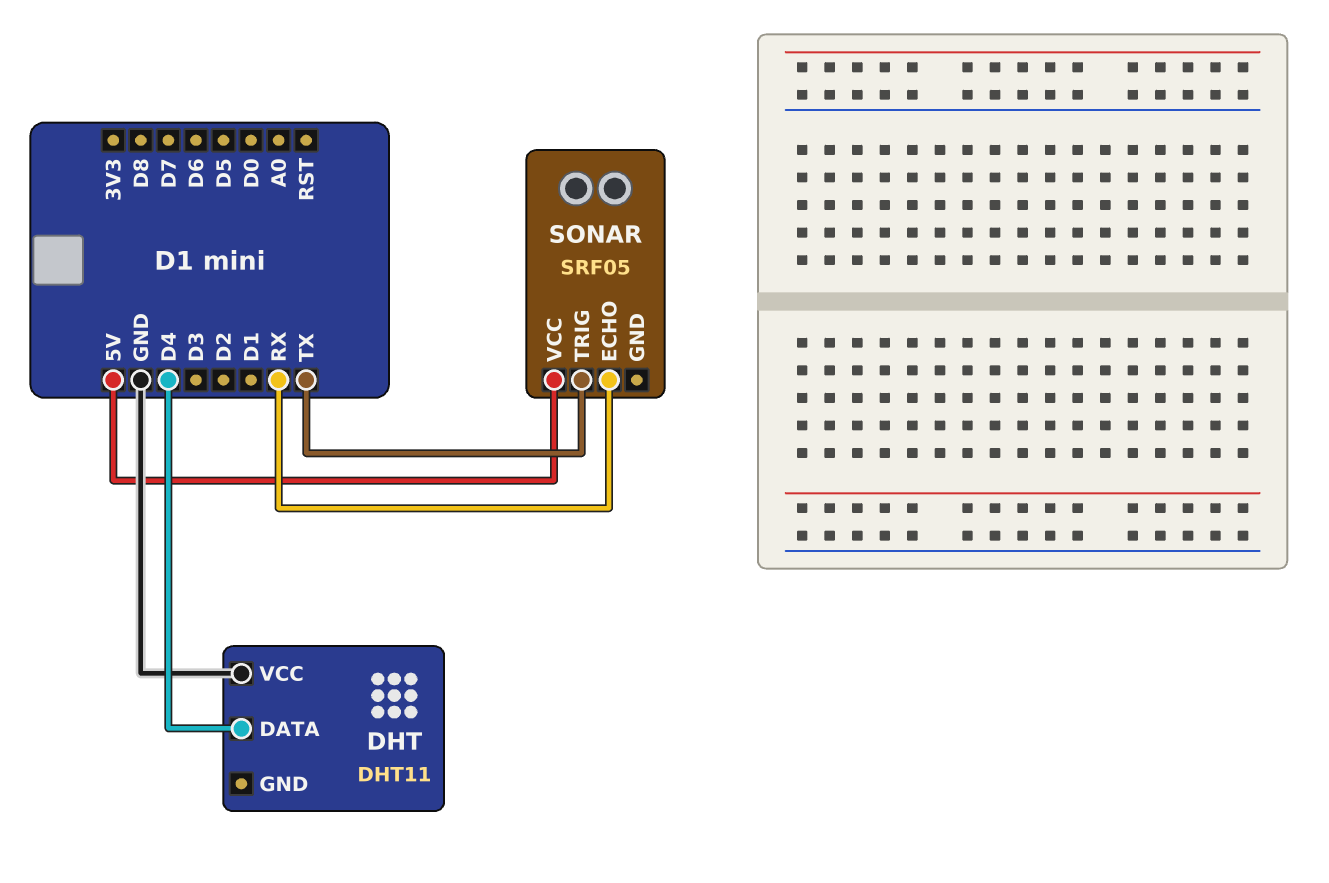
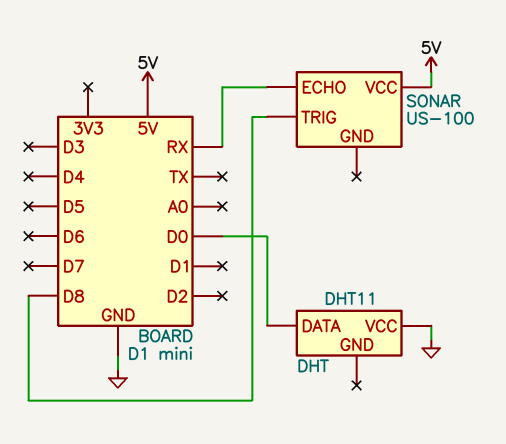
DHT pin DATA: D4 -> D0
SONAR: SRF05 -> US-100
SONAR pin TRIG: TX -> D8

